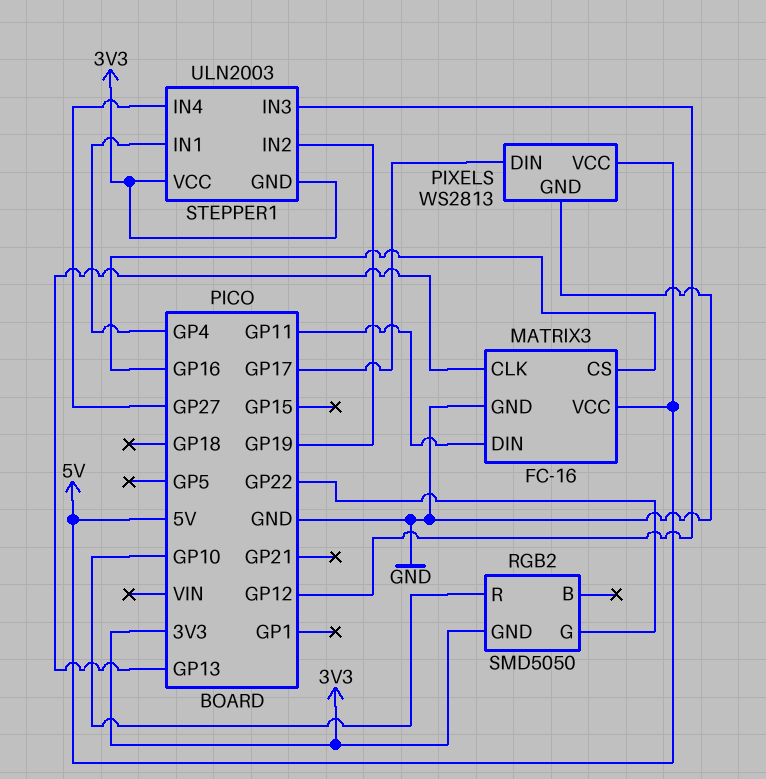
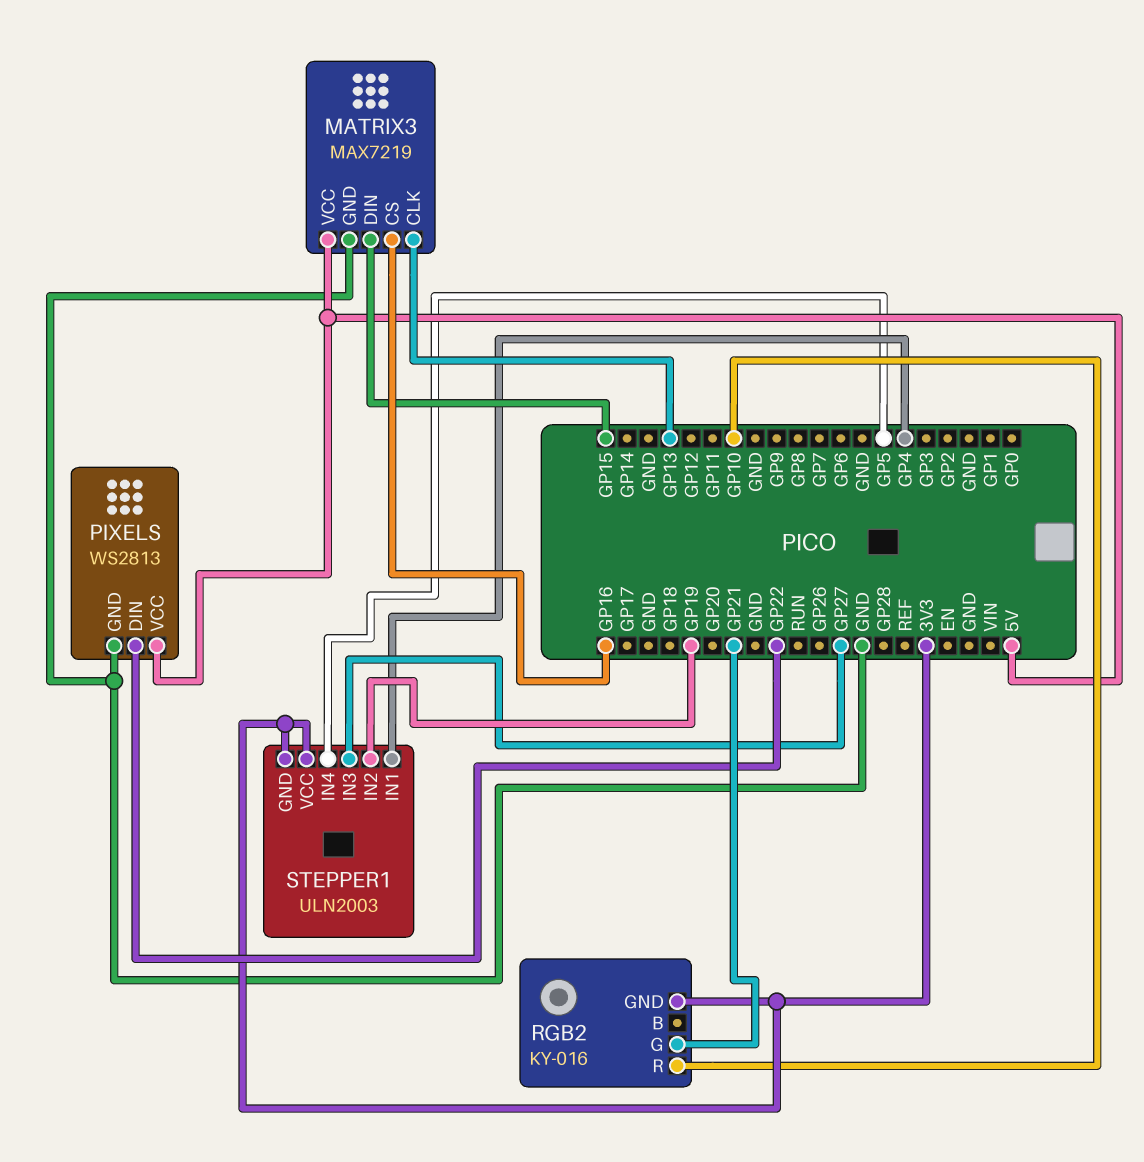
MATRIX3: FC-16 -> MAX7219
MATRIX3 pin DIN: GP11 -> GP15
PIXELS pin DIN: GP17 -> GP22
RGB2: SMD5050 -> KY-016
RGB2 pin G: GP22 -> GP21
STEPPER1 pin IN3: GP12 -> GP27
STEPPER1 pin IN4: GP27 -> GP5

